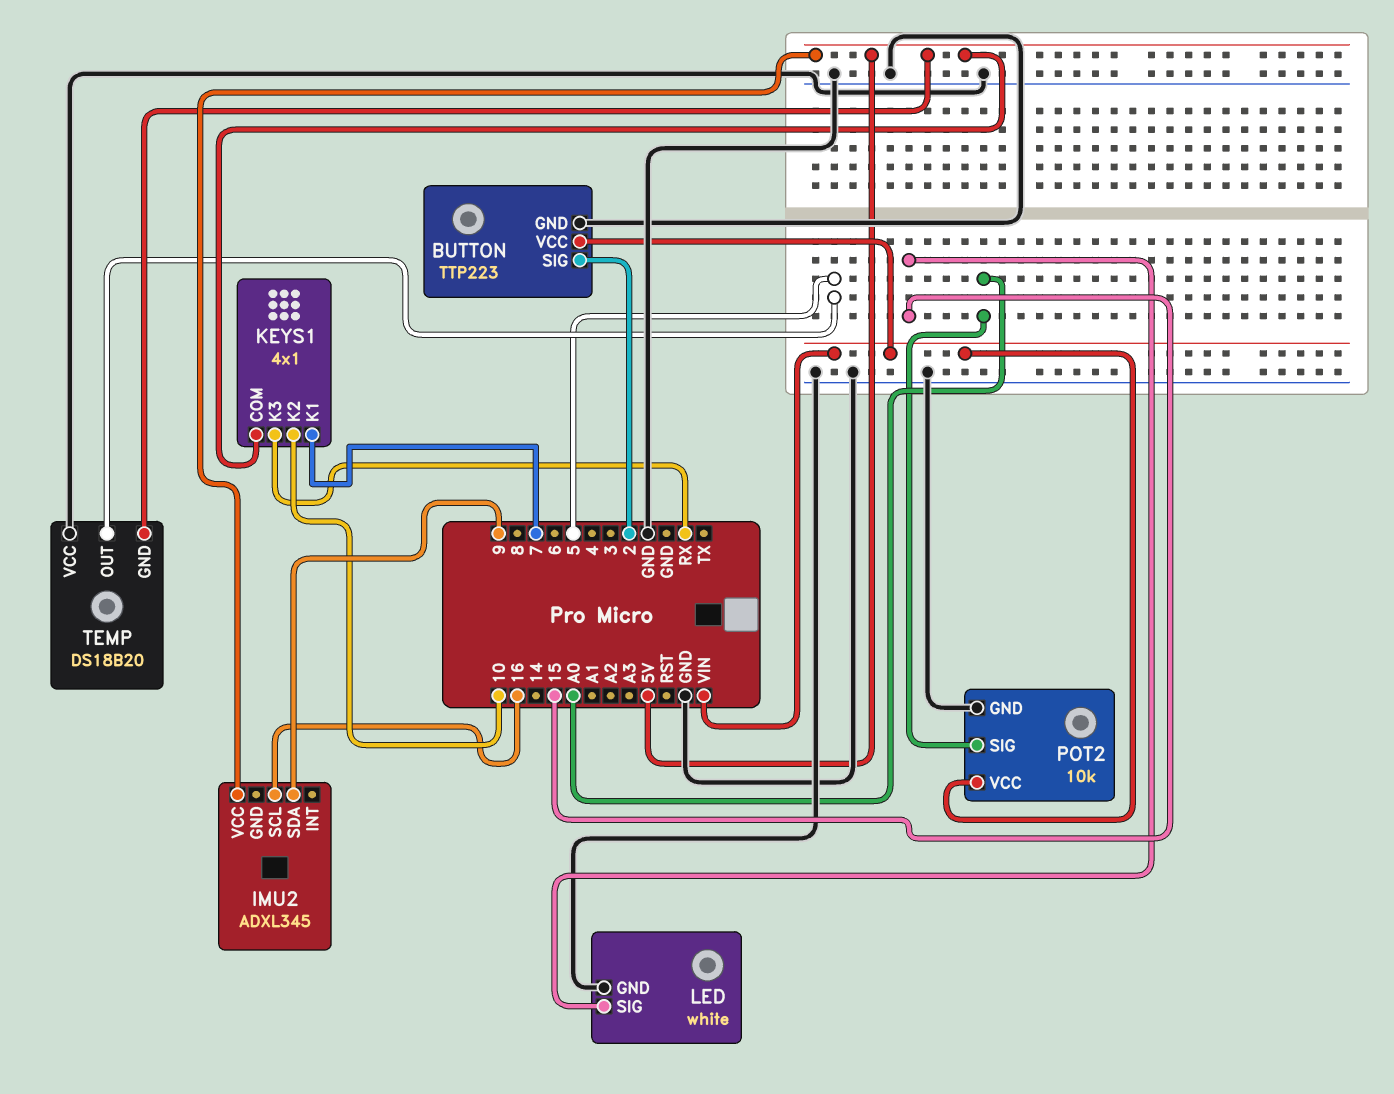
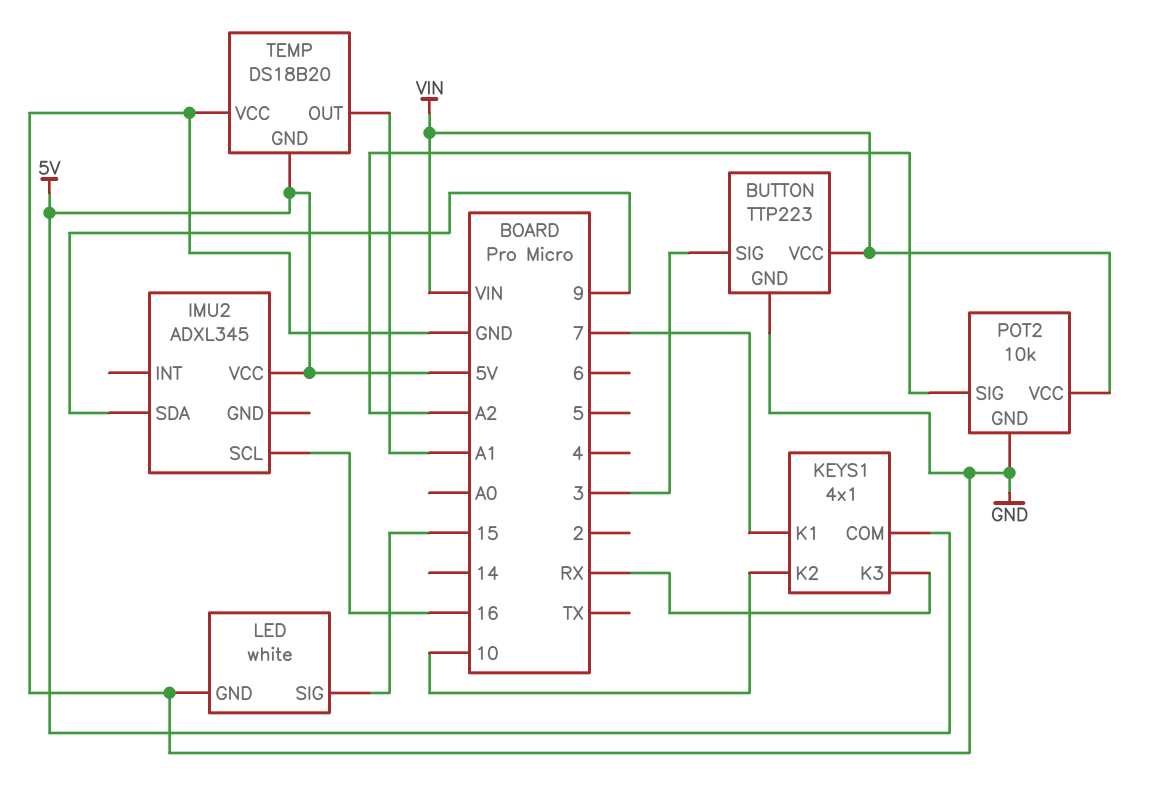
BUTTON pin SIG: 2 -> 3
POT2 pin SIG: A0 -> A2
TEMP pin OUT: 5 -> A1

